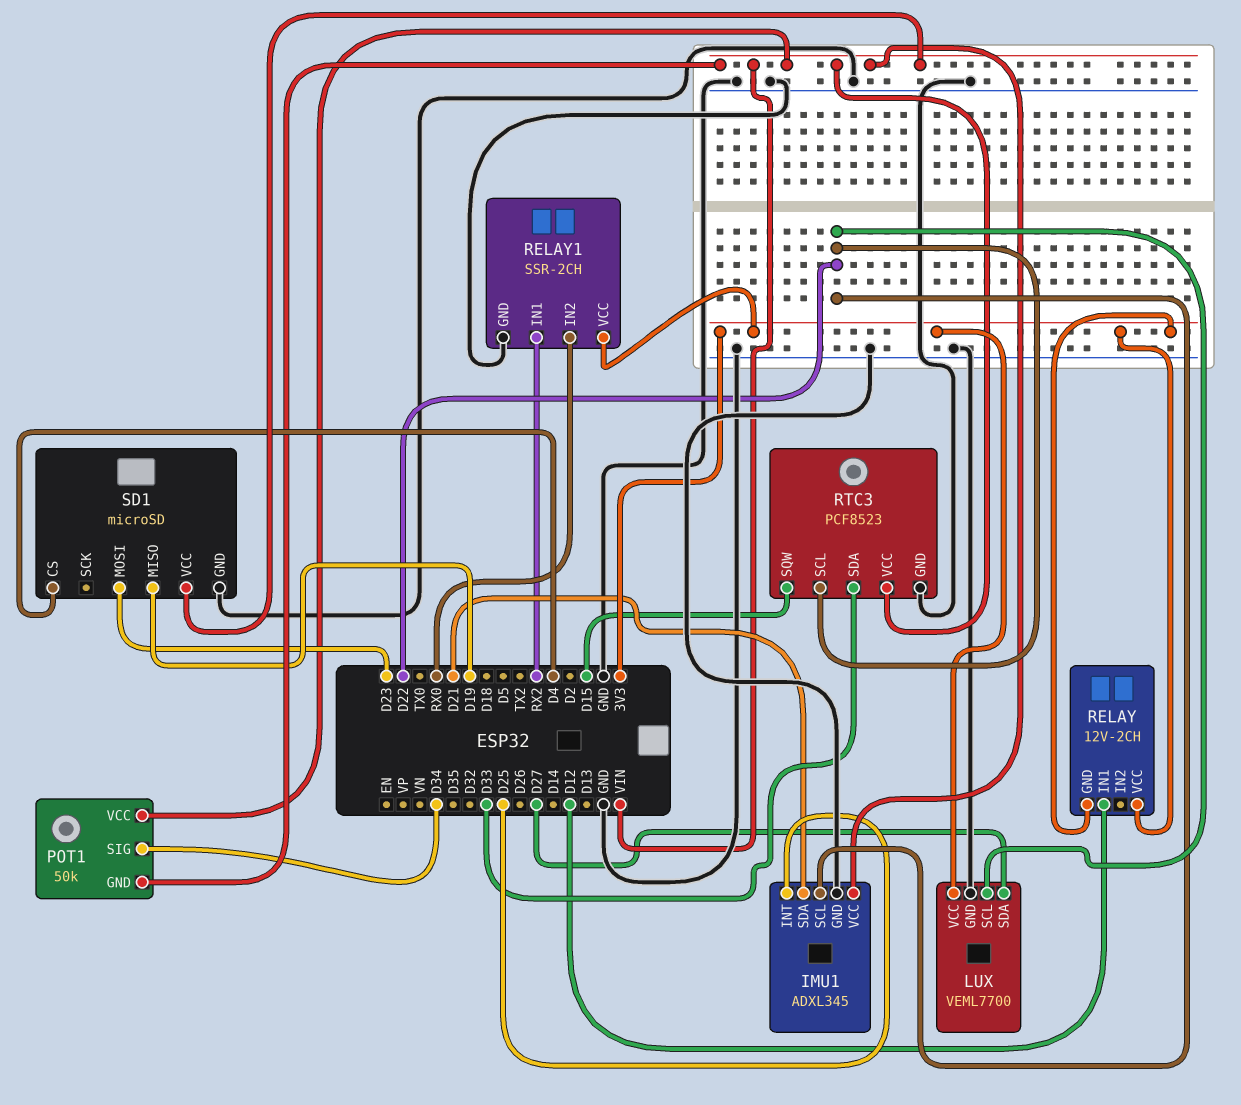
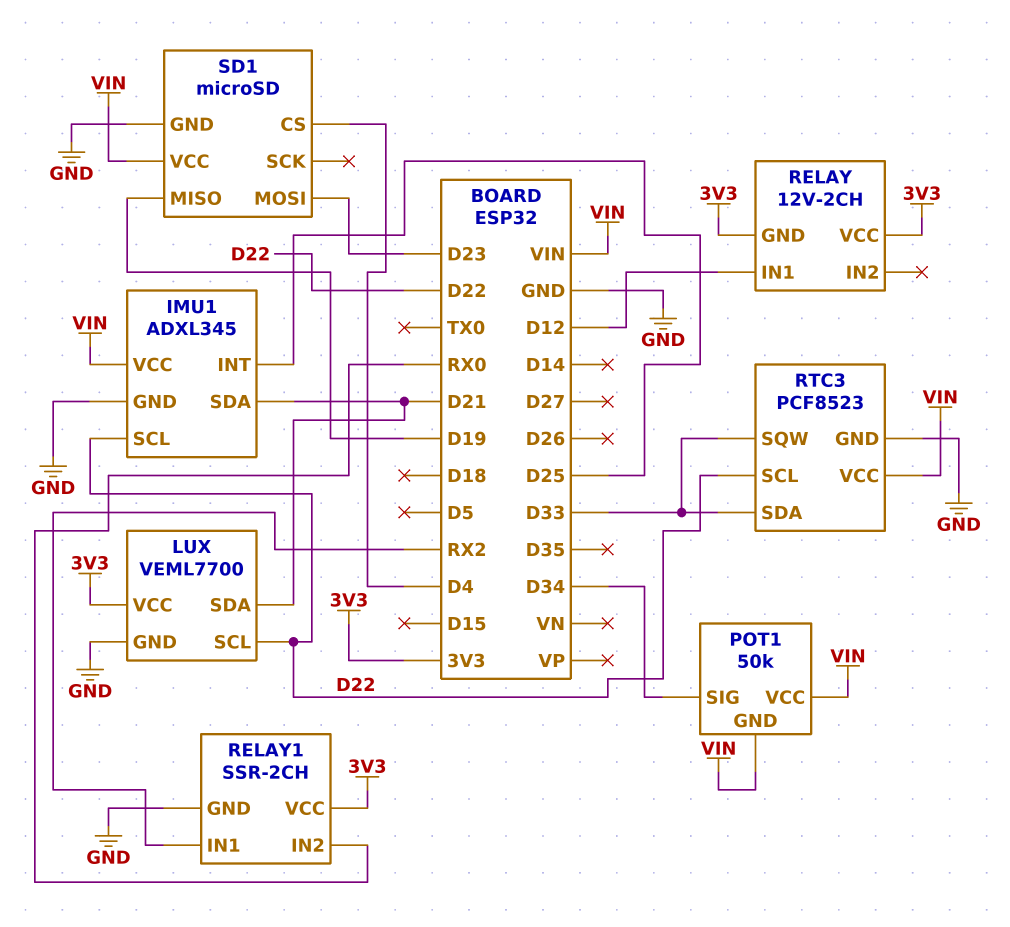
LUX pin SDA: D27 -> D21
RTC3 pin SQW: D15 -> D33

